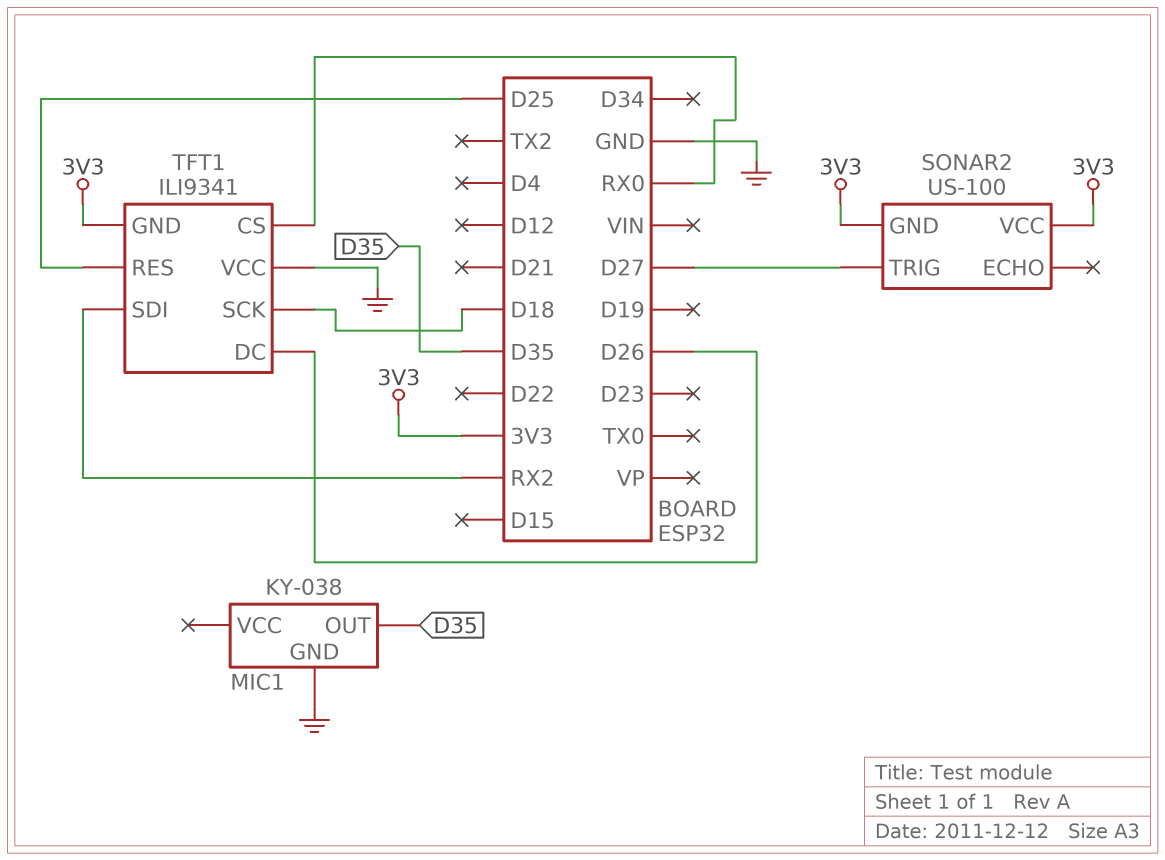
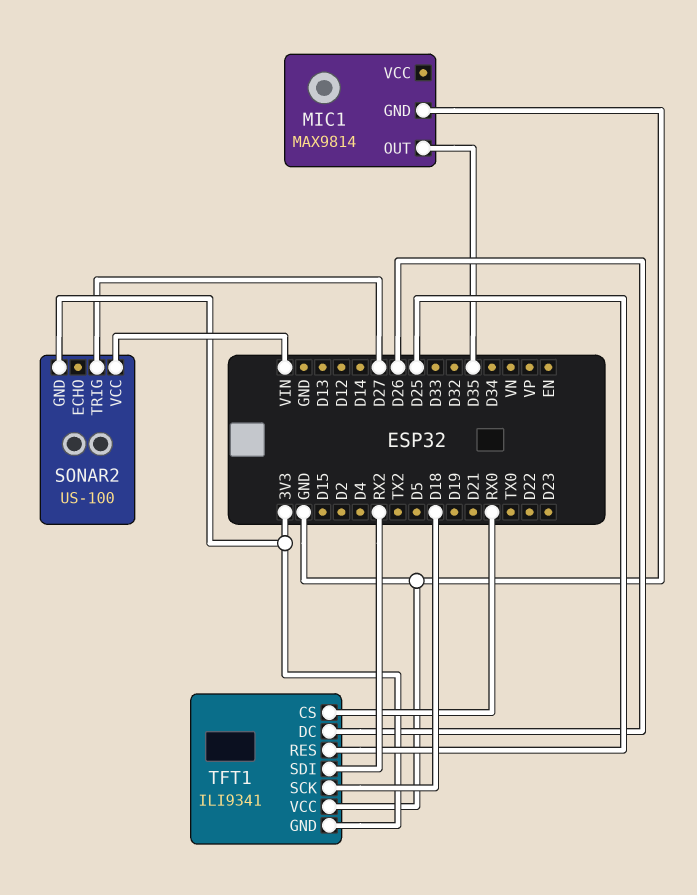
MIC1: KY-038 -> MAX9814
SONAR2 pin VCC: 3V3 -> VIN

